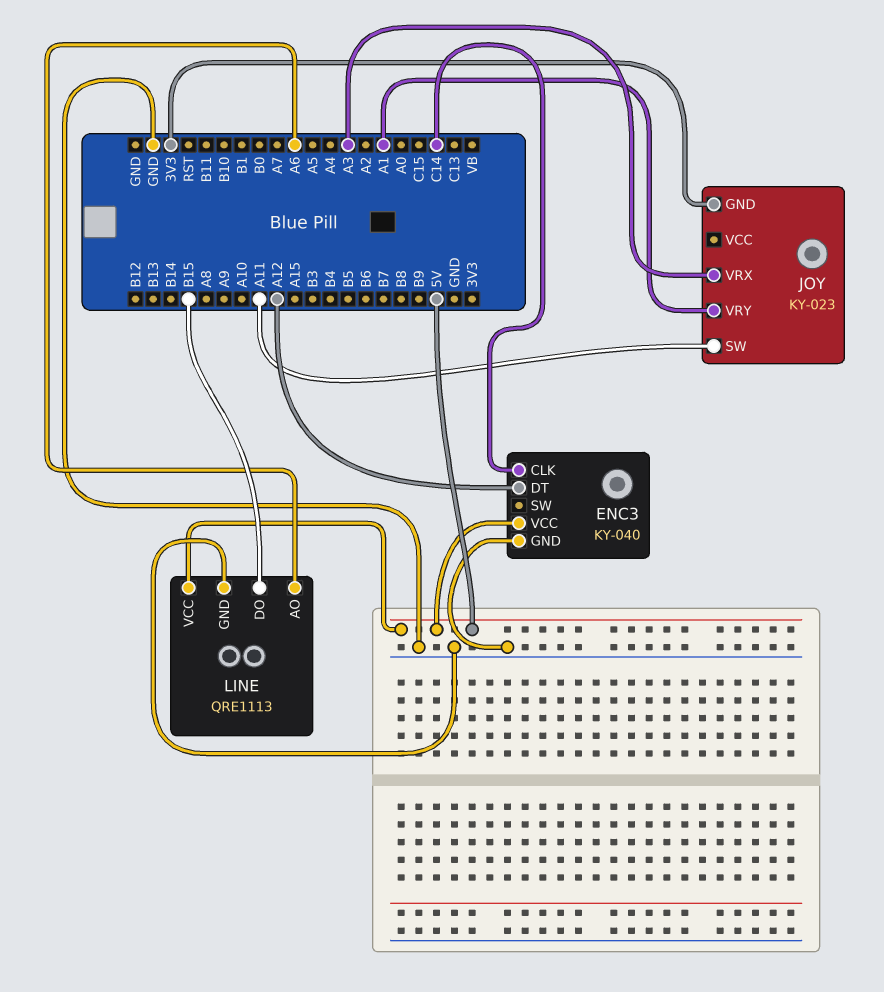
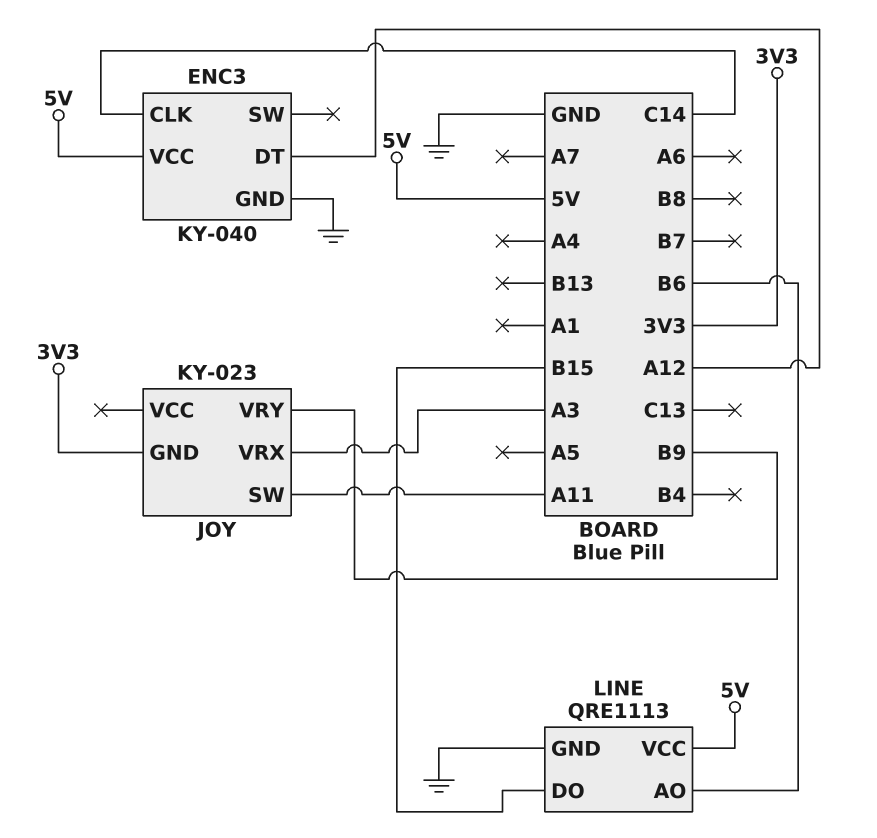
JOY pin VRY: A1 -> B9
LINE pin AO: A6 -> B6

